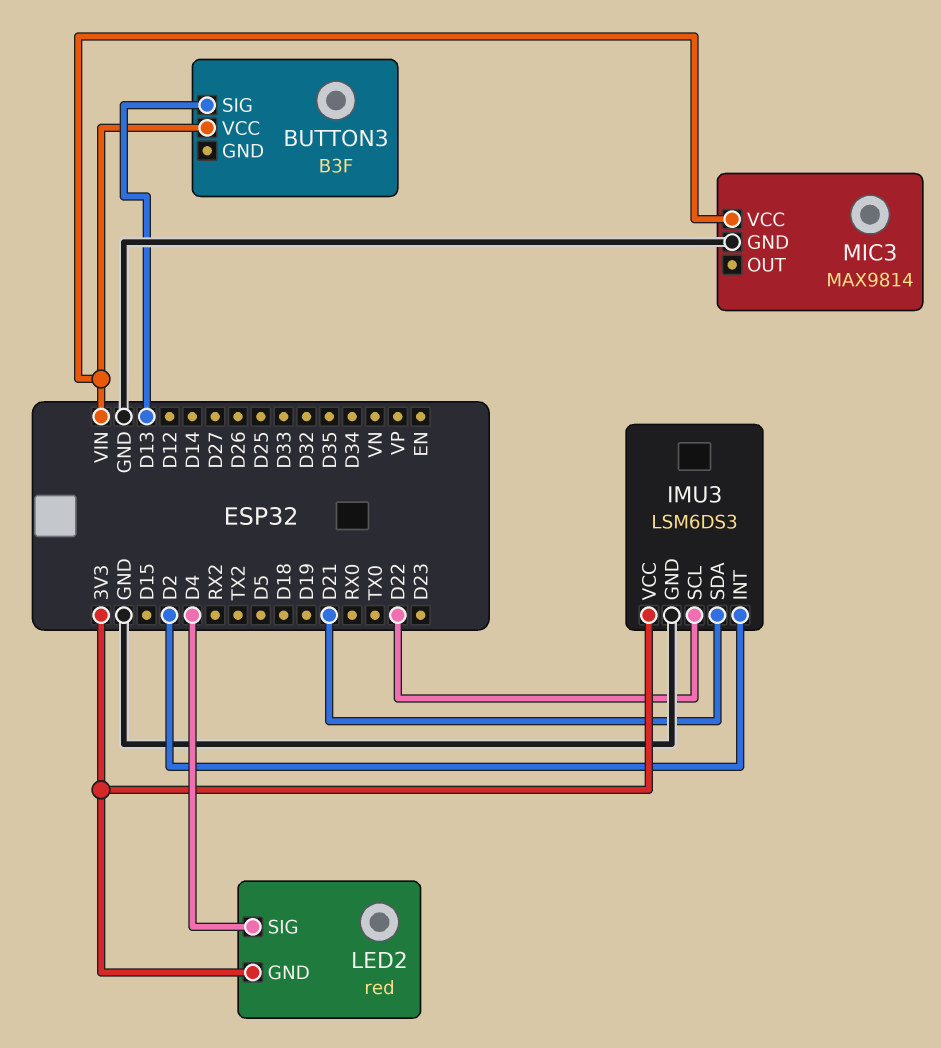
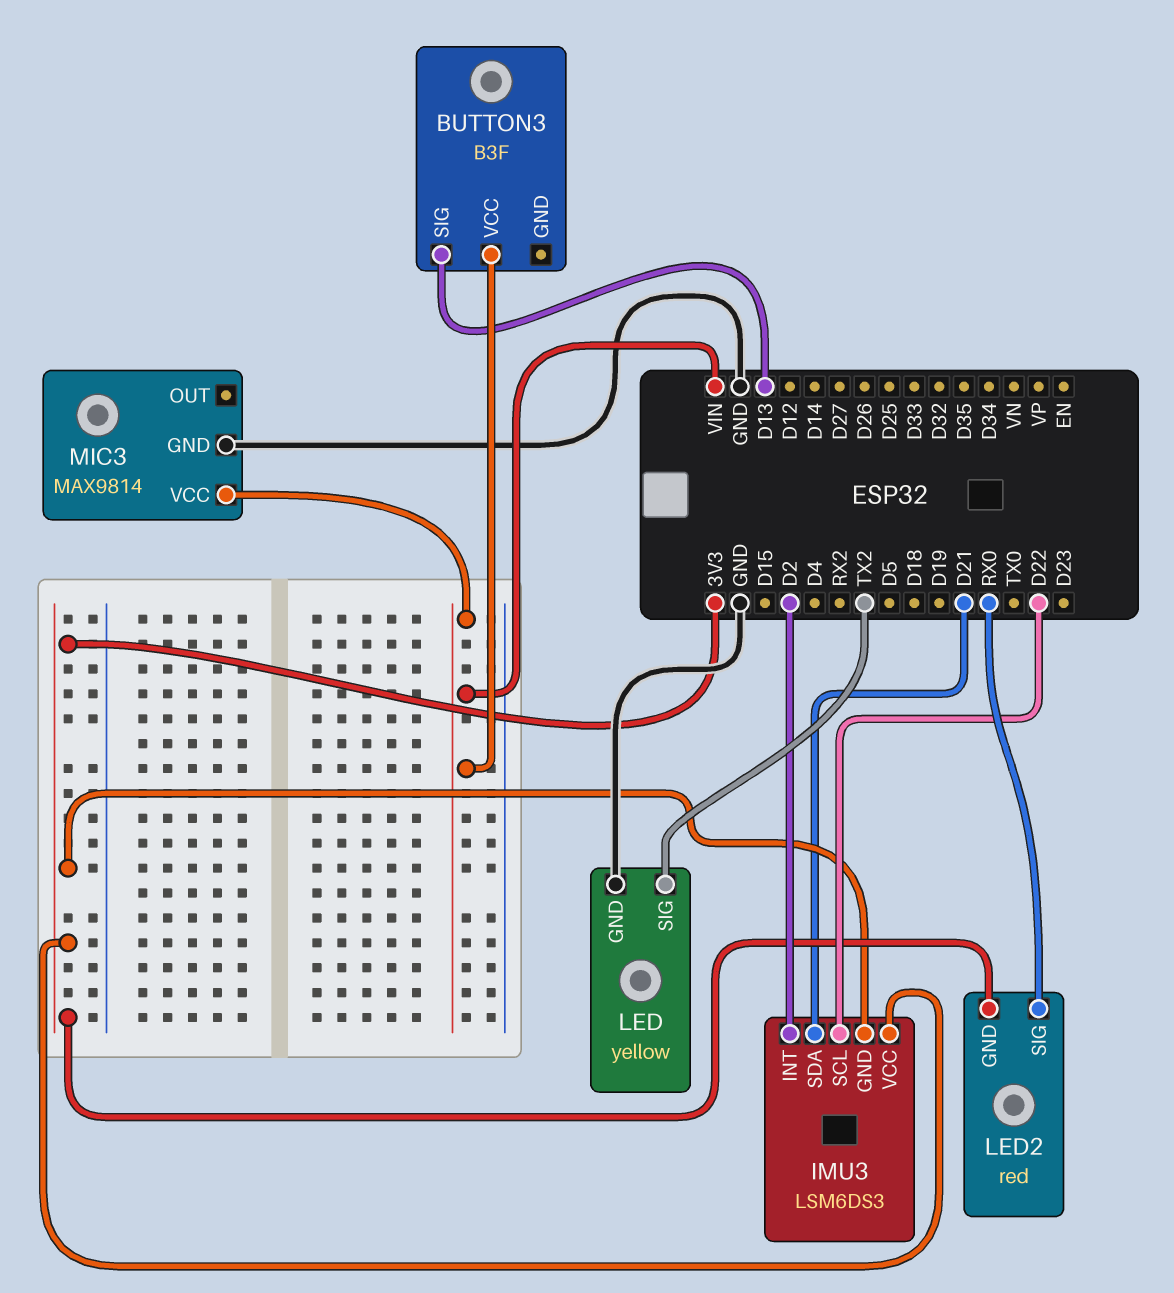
IMU3 pin GND: GND -> 3V3
LED: none -> yellow
LED pin GND: none -> GND
LED pin SIG: none -> TX2
LED2 pin SIG: D4 -> RX0

